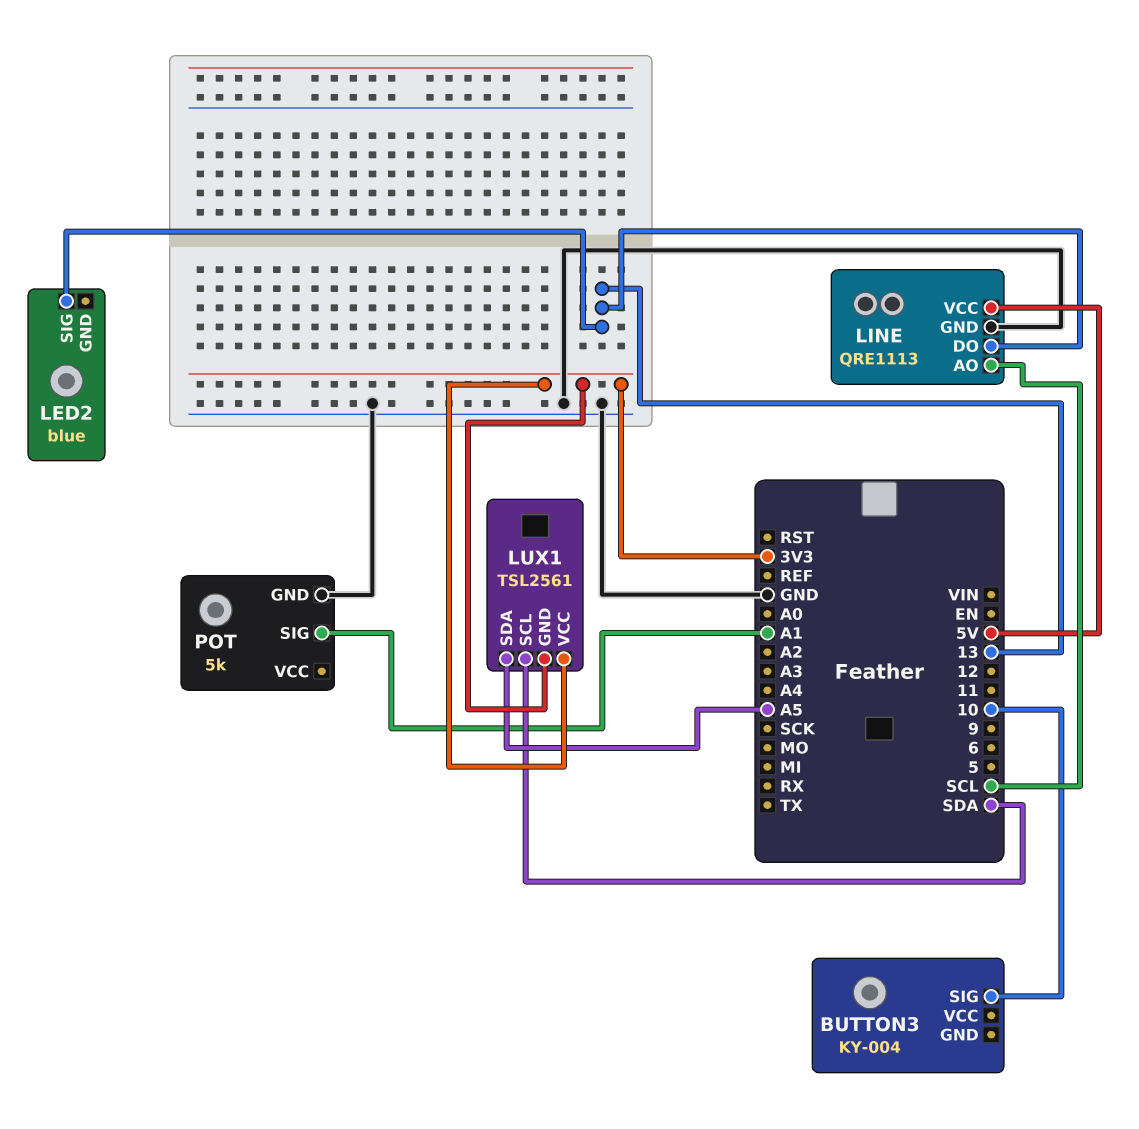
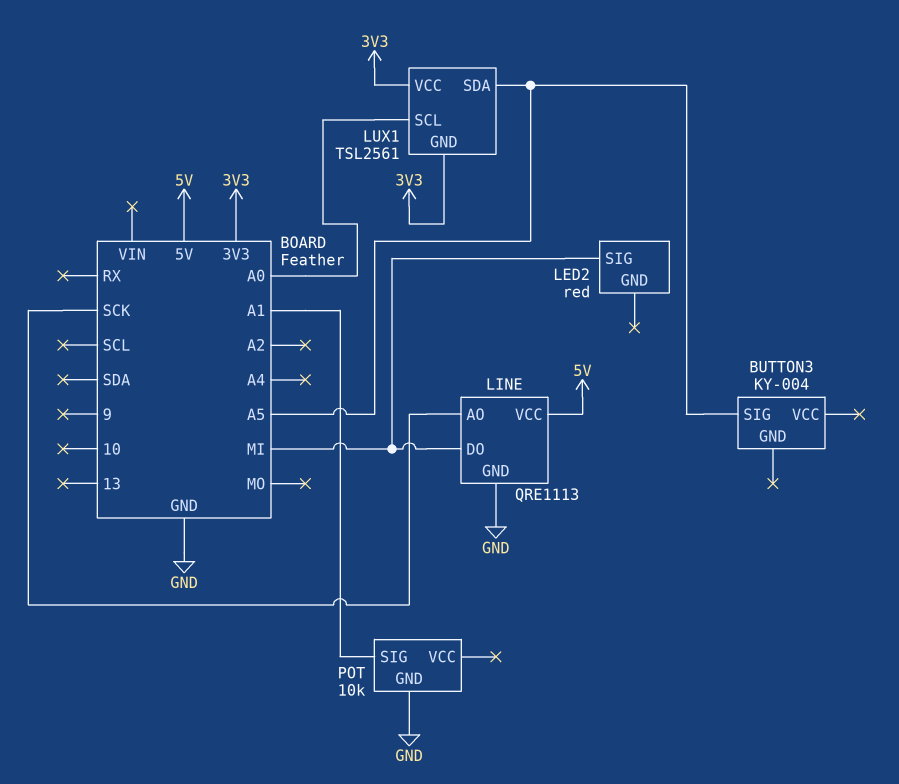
BUTTON3 pin SIG: 10 -> A5
LED2: blue -> red
LED2 pin SIG: 13 -> MI
LINE pin AO: SCL -> SCK
LINE pin DO: 13 -> MI
LUX1 pin SCL: SDA -> A0
POT: 5k -> 10k

